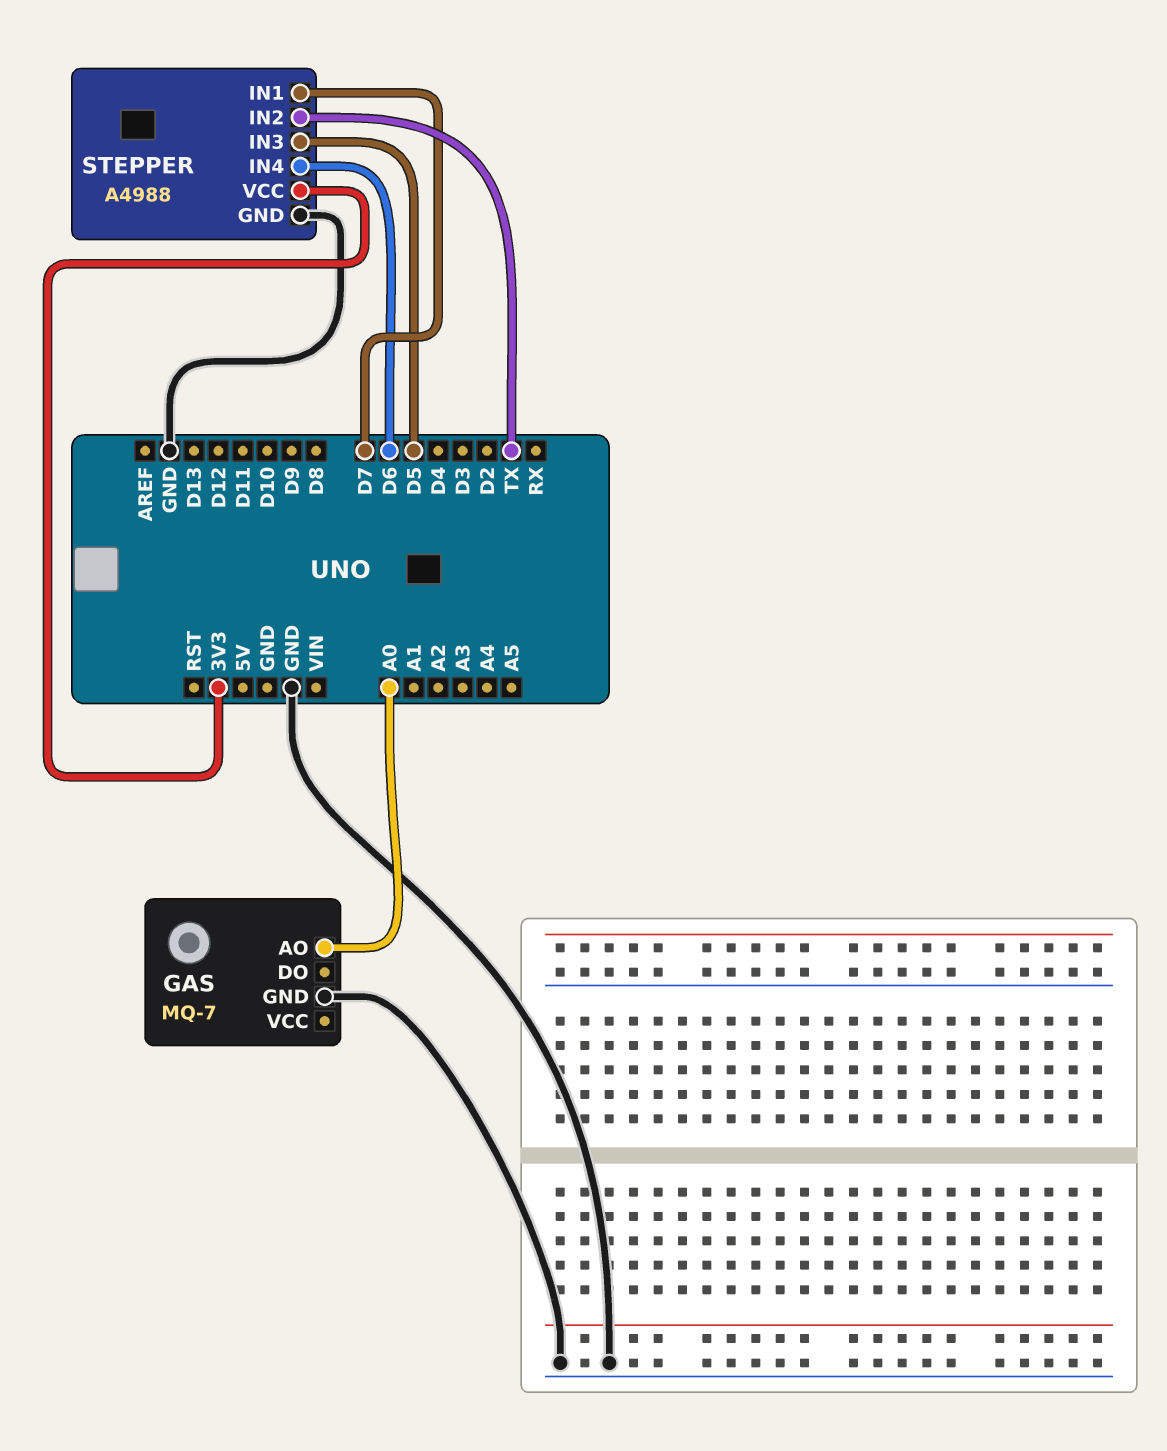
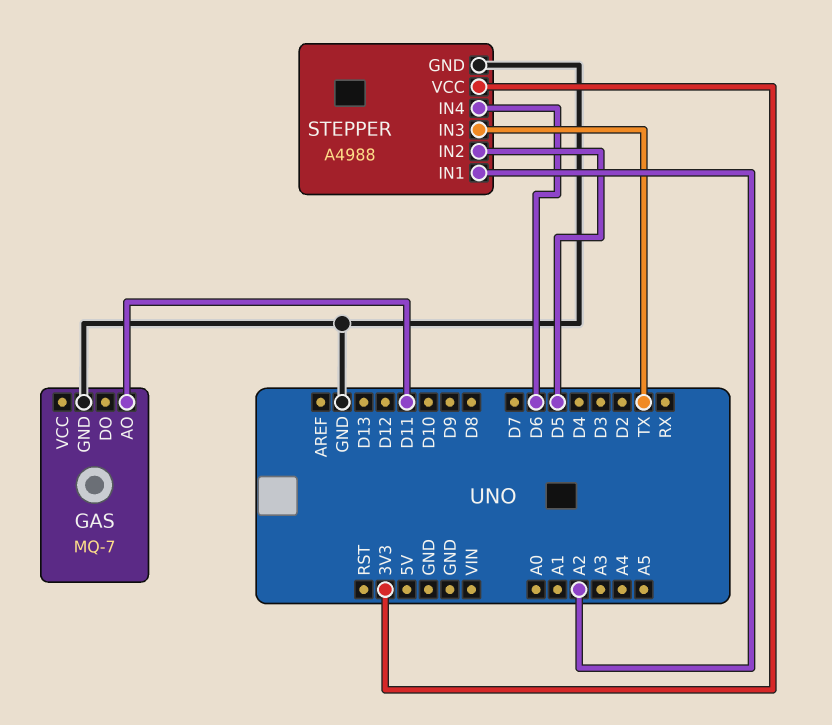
GAS pin AO: A0 -> D11
STEPPER pin IN1: D7 -> A2
STEPPER pin IN2: TX -> D5
STEPPER pin IN3: D5 -> TX

